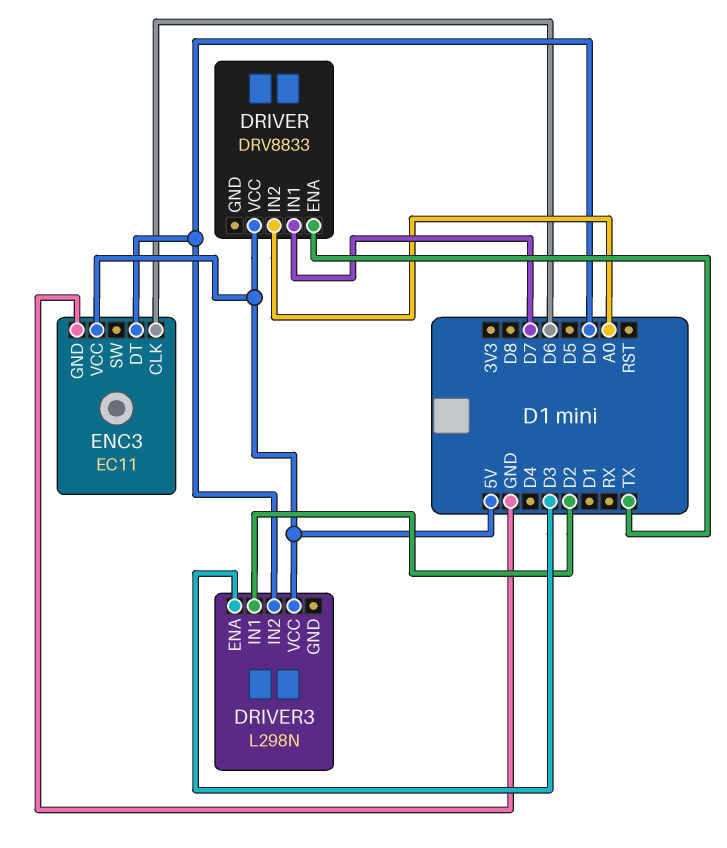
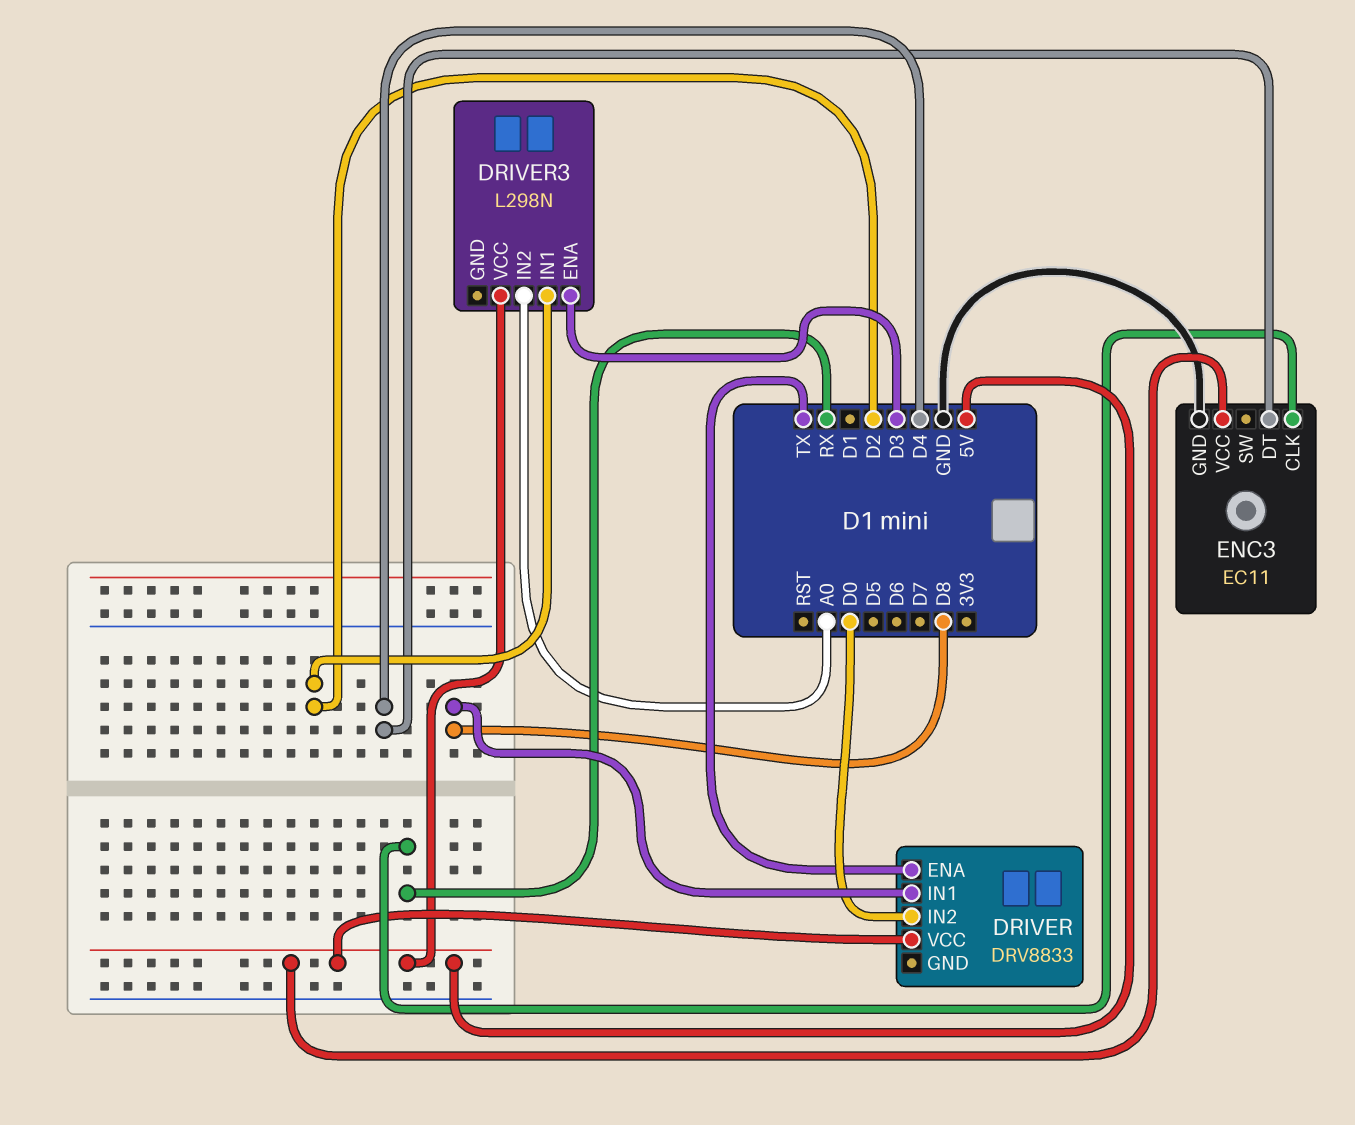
DRIVER pin IN1: D7 -> D8
DRIVER pin IN2: A0 -> D0
DRIVER3 pin IN2: D0 -> A0
ENC3 pin CLK: D6 -> RX
ENC3 pin DT: D0 -> D4

